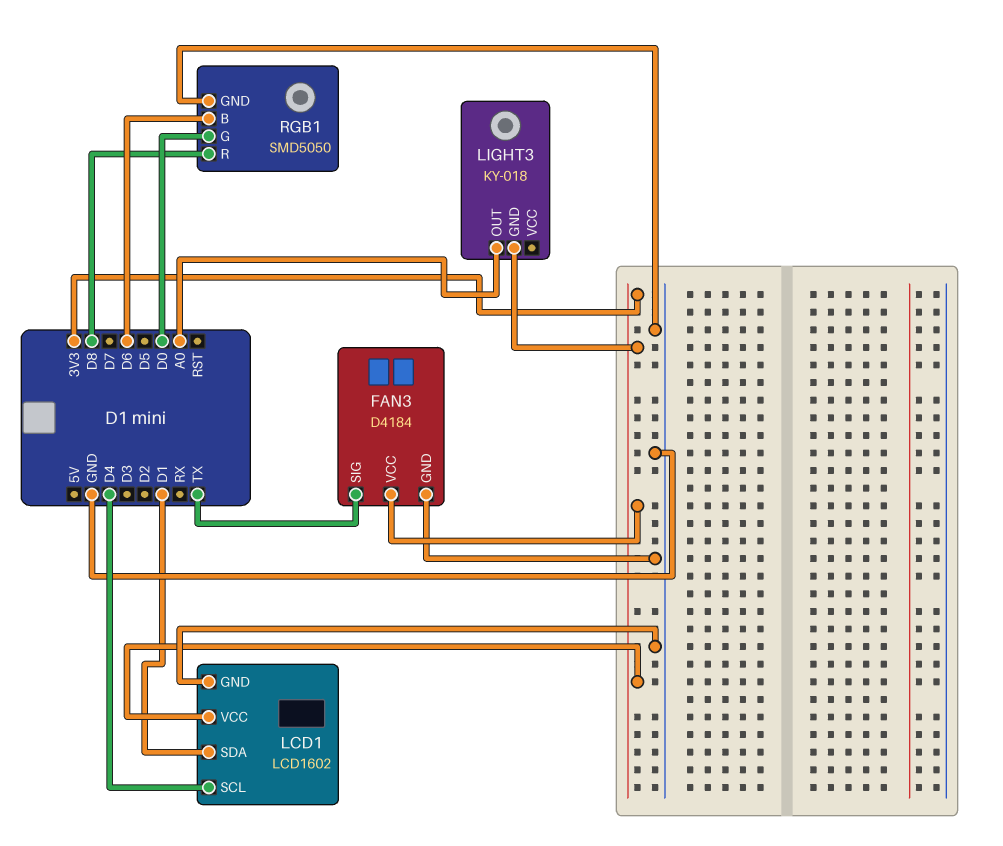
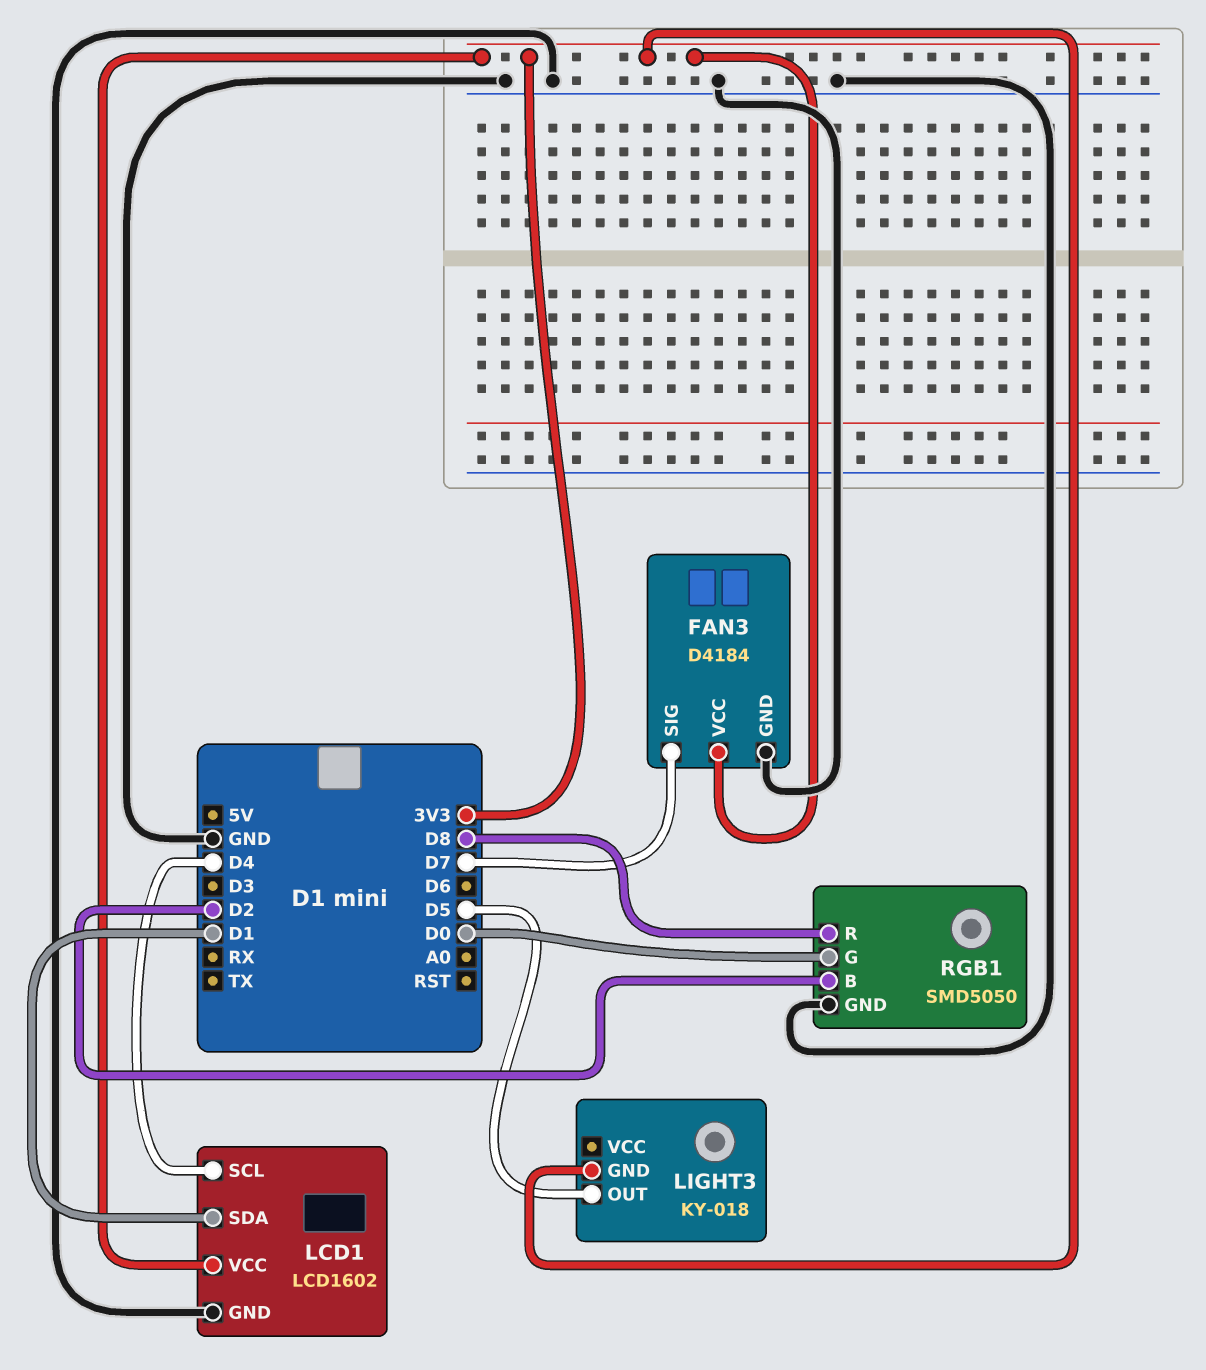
FAN3 pin SIG: TX -> D7
LIGHT3 pin OUT: A0 -> D5
RGB1 pin B: D6 -> D2

